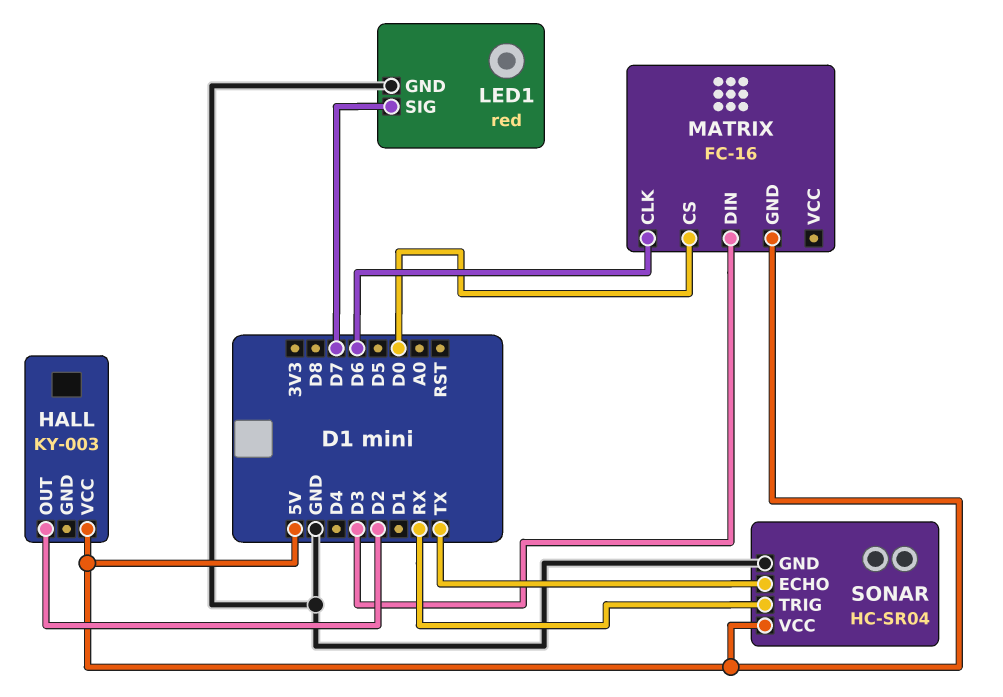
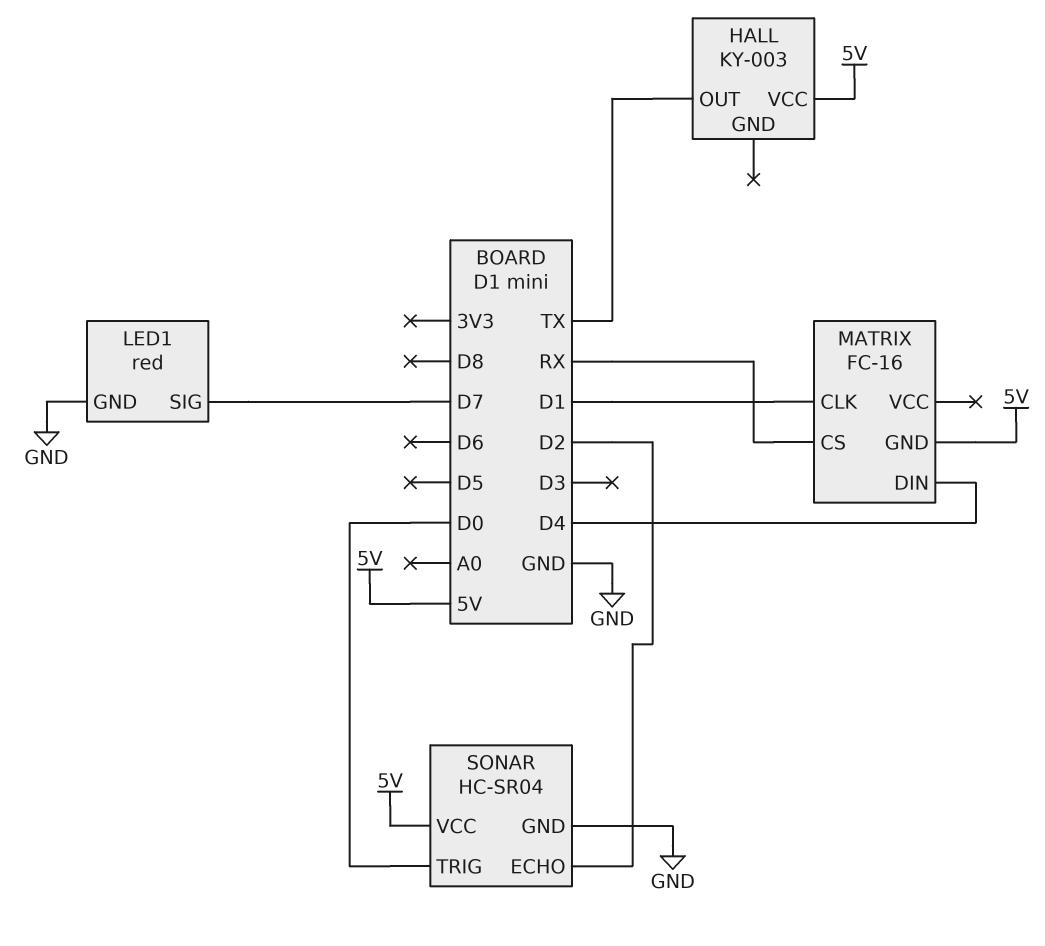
HALL pin OUT: D2 -> TX
MATRIX pin CLK: D6 -> D1
MATRIX pin CS: D0 -> RX
MATRIX pin DIN: D3 -> D4
SONAR pin ECHO: TX -> D2
SONAR pin TRIG: RX -> D0

